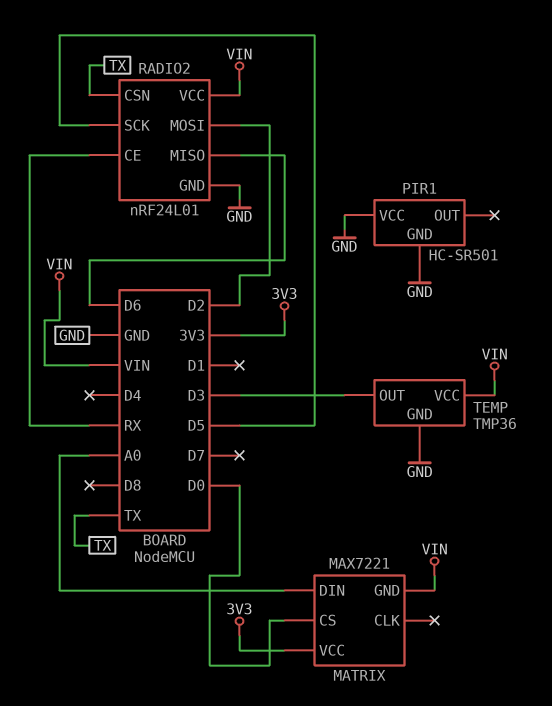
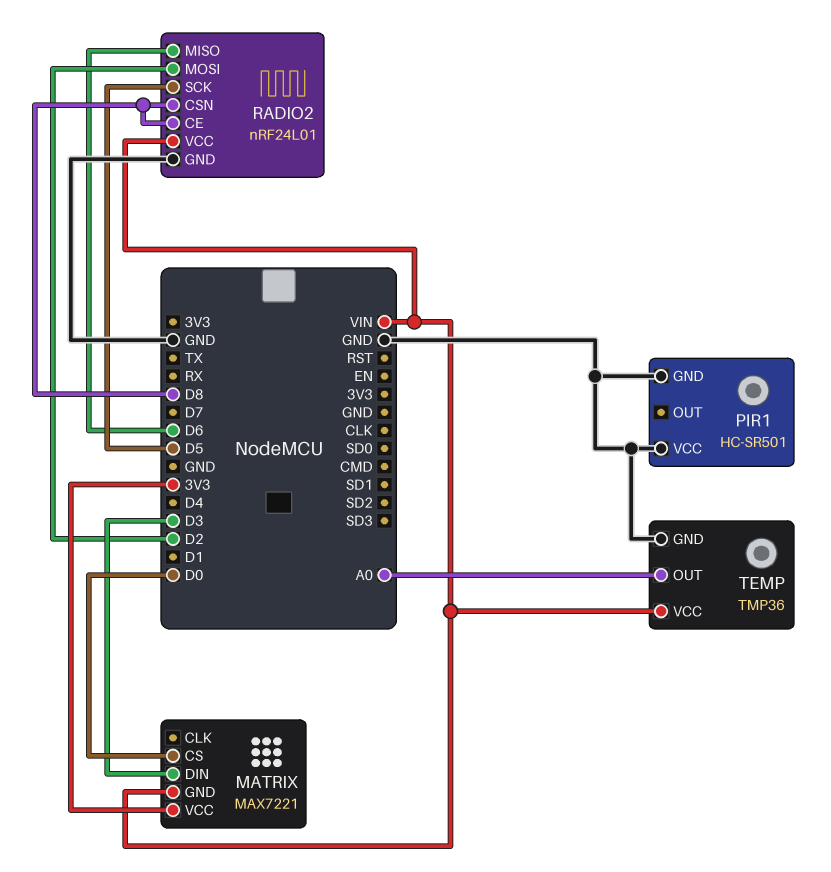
MATRIX pin DIN: A0 -> D3
RADIO2 pin CE: RX -> D8
RADIO2 pin CSN: TX -> D8
TEMP pin OUT: D3 -> A0

